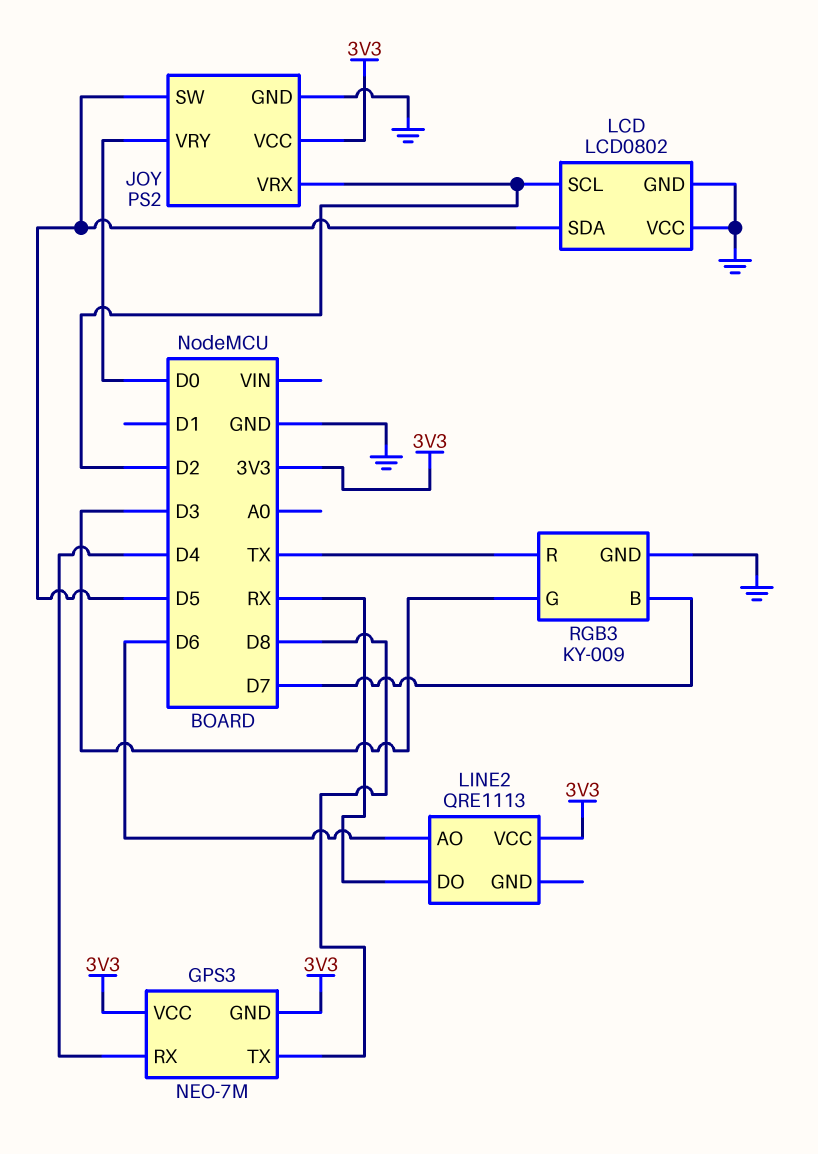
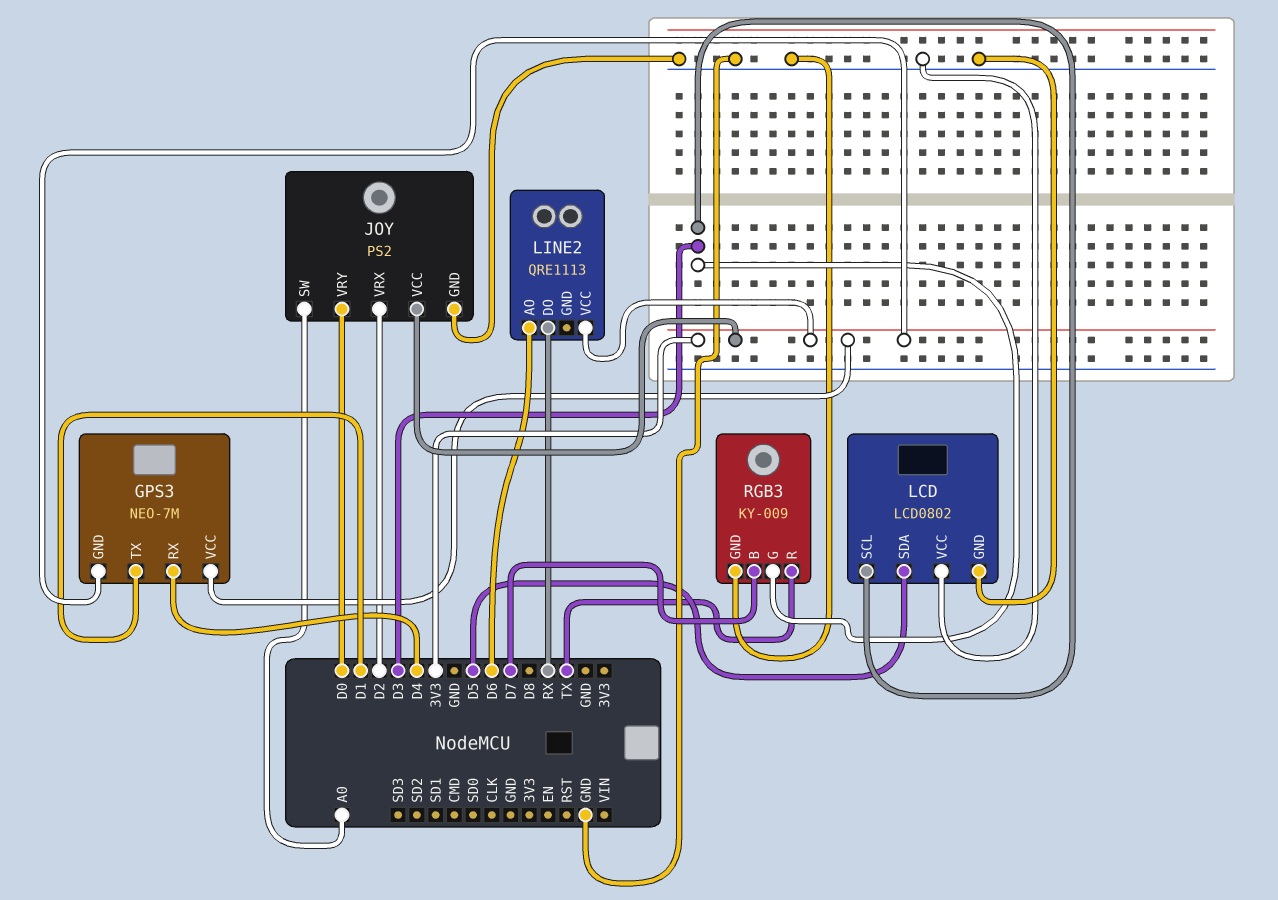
GPS3 pin TX: D8 -> D1
JOY pin SW: D5 -> A0
LCD pin SCL: D2 -> D3

